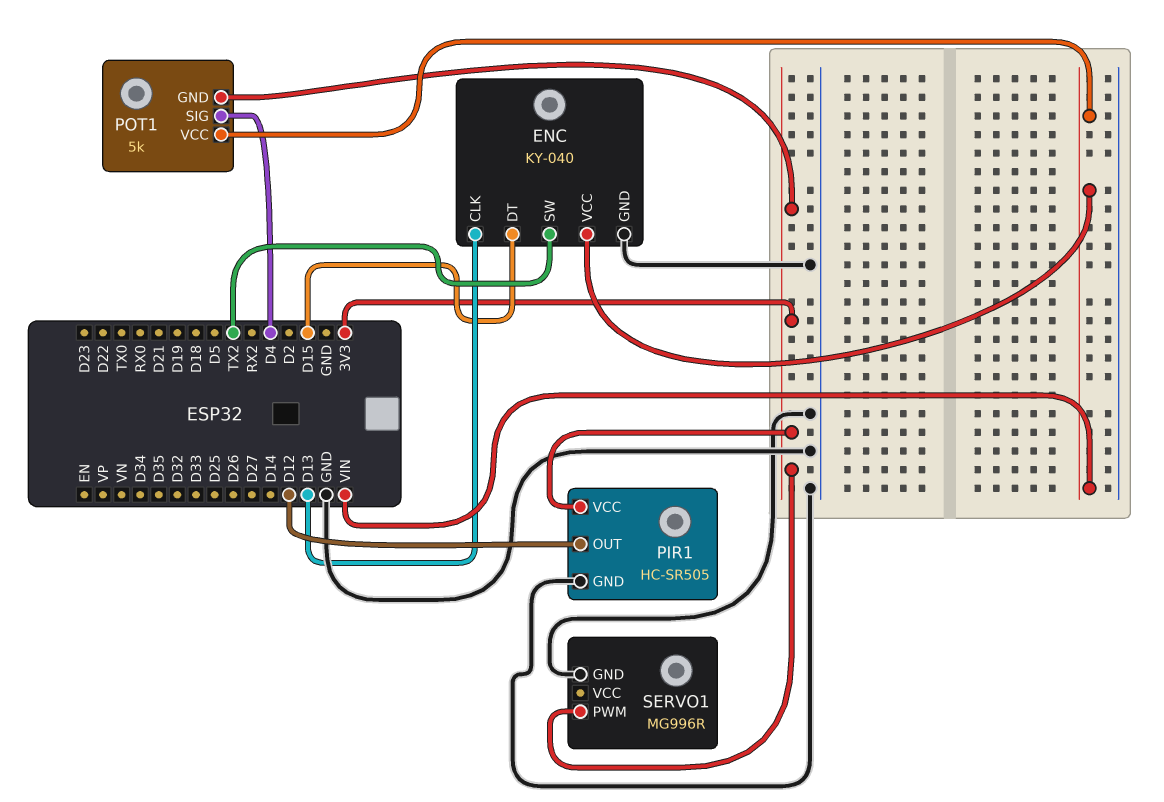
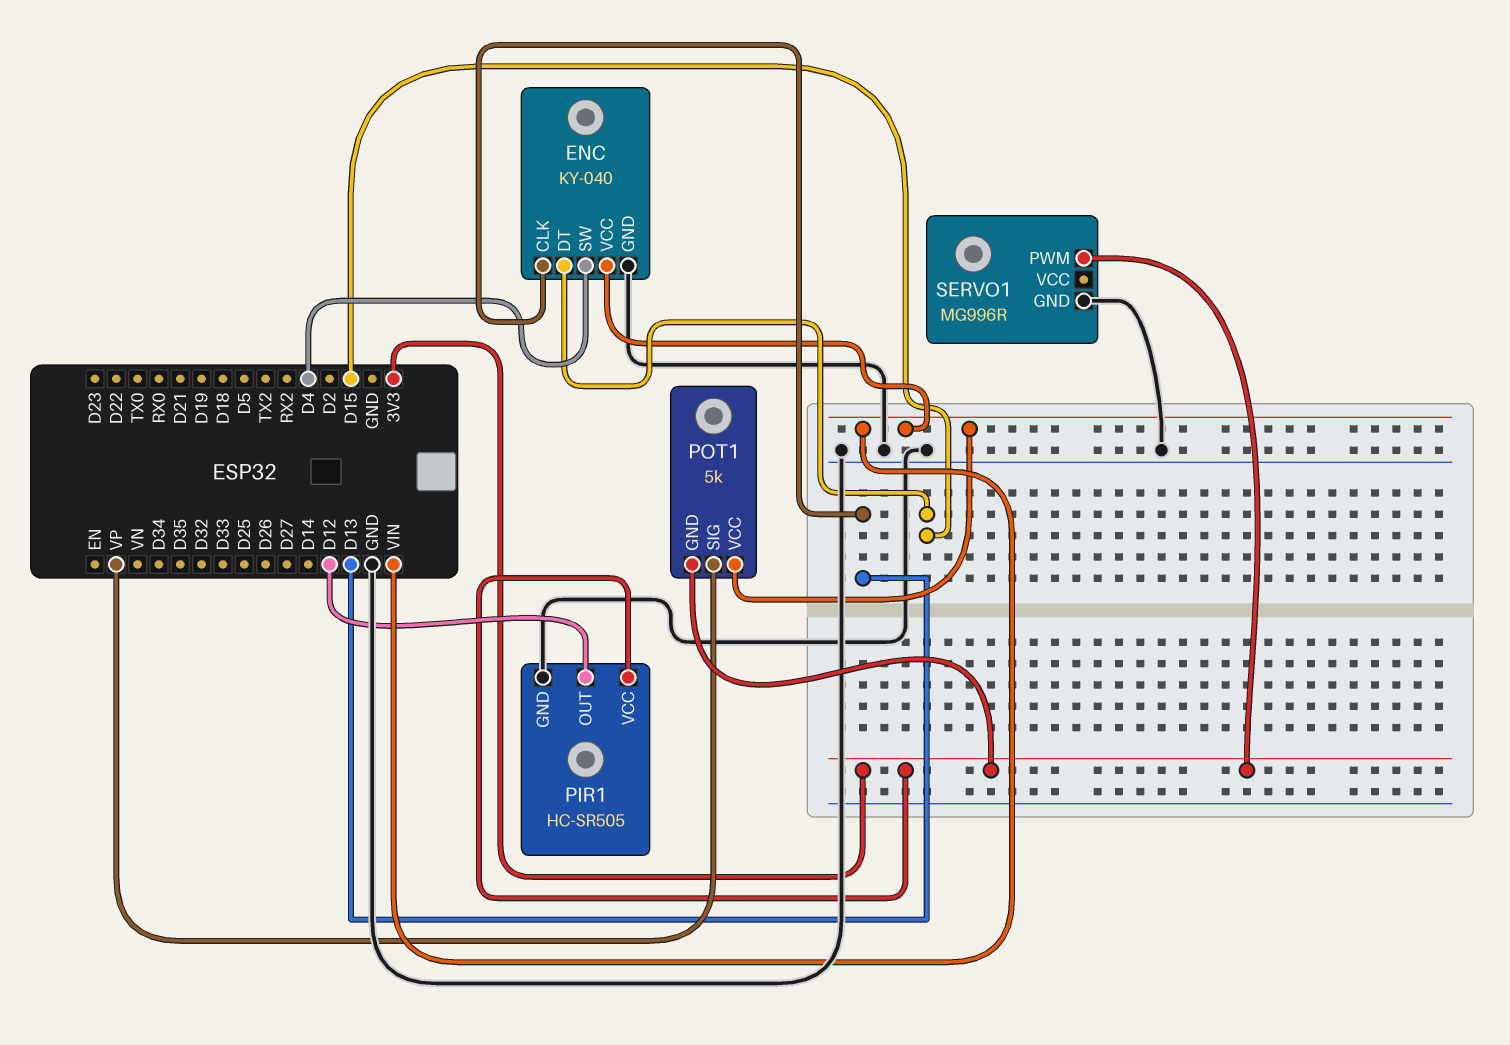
ENC pin SW: TX2 -> D4
POT1 pin SIG: D4 -> VP

